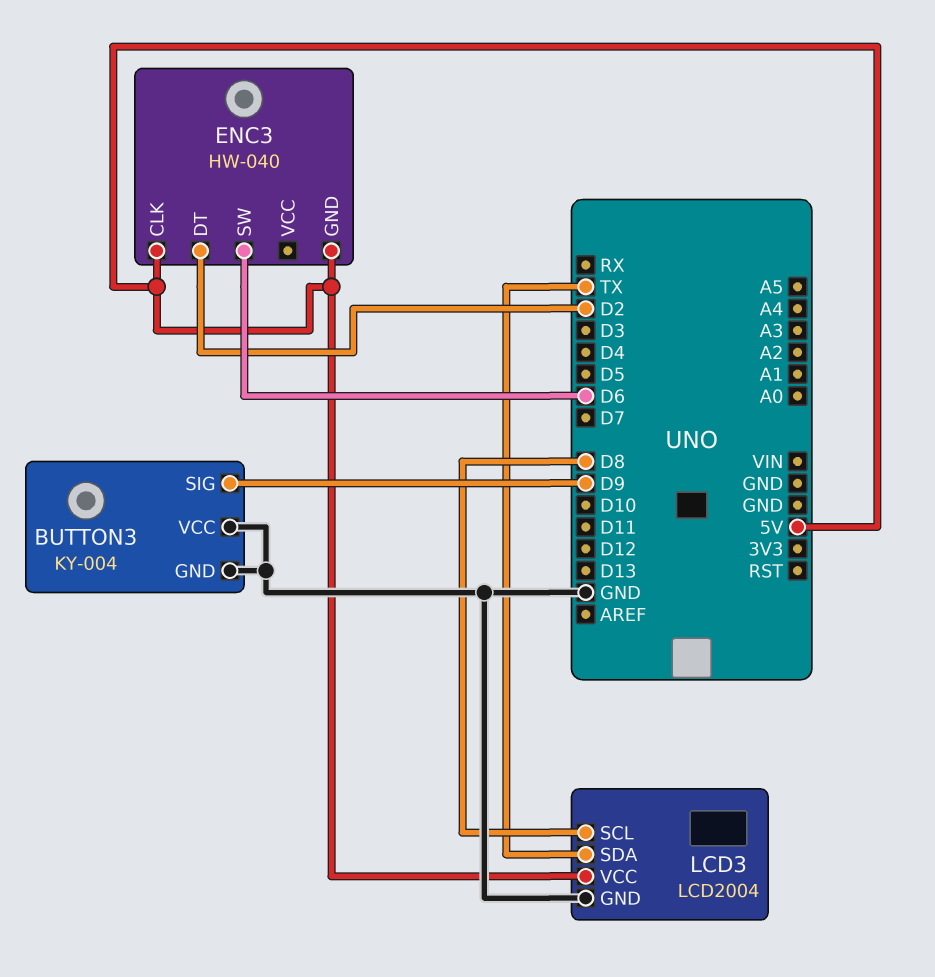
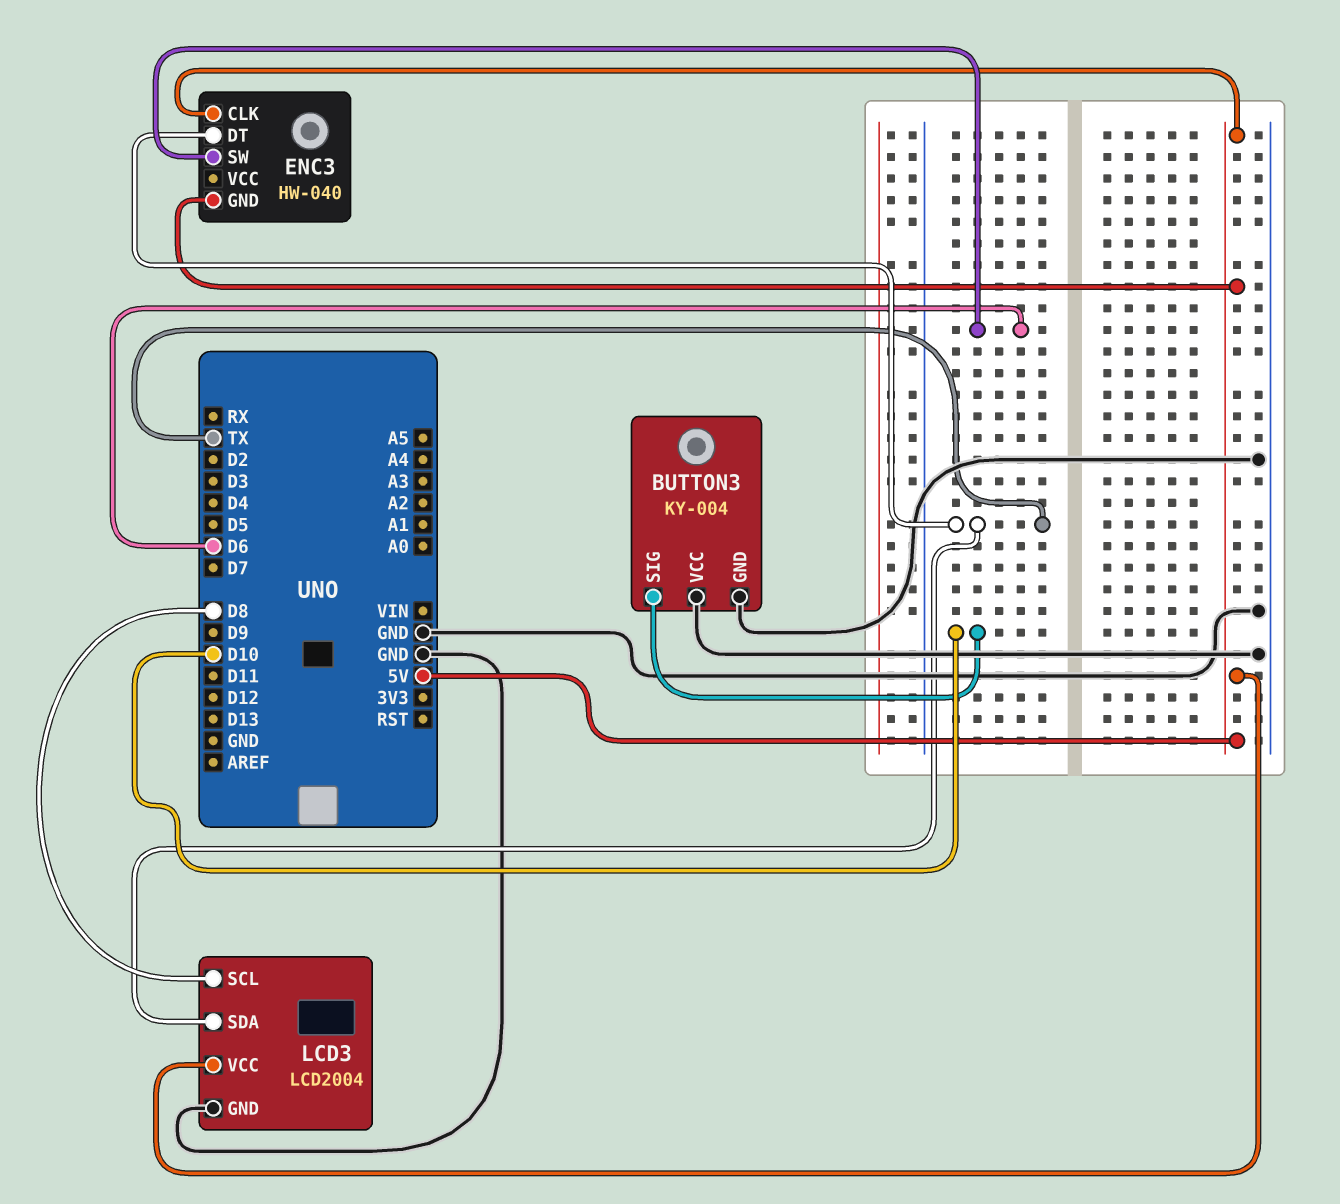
BUTTON3 pin SIG: D9 -> D10
ENC3 pin DT: D2 -> TX

